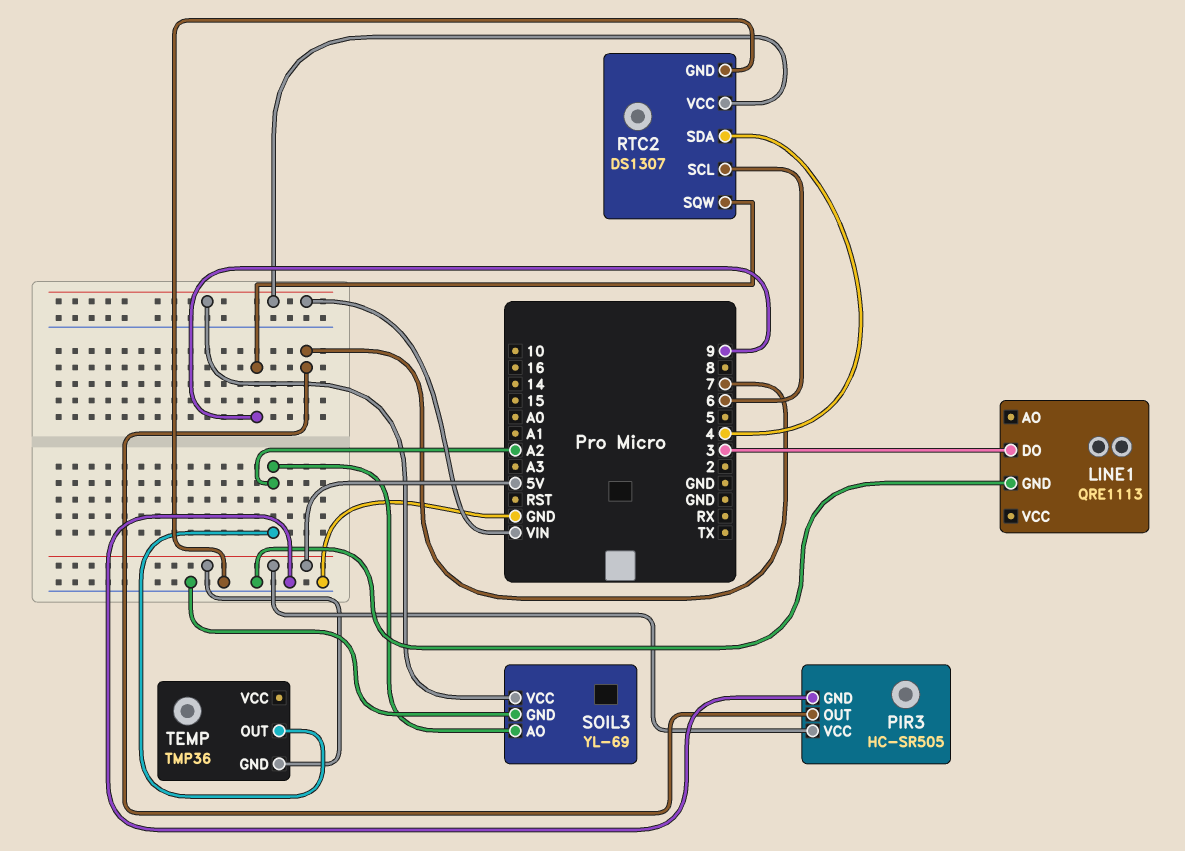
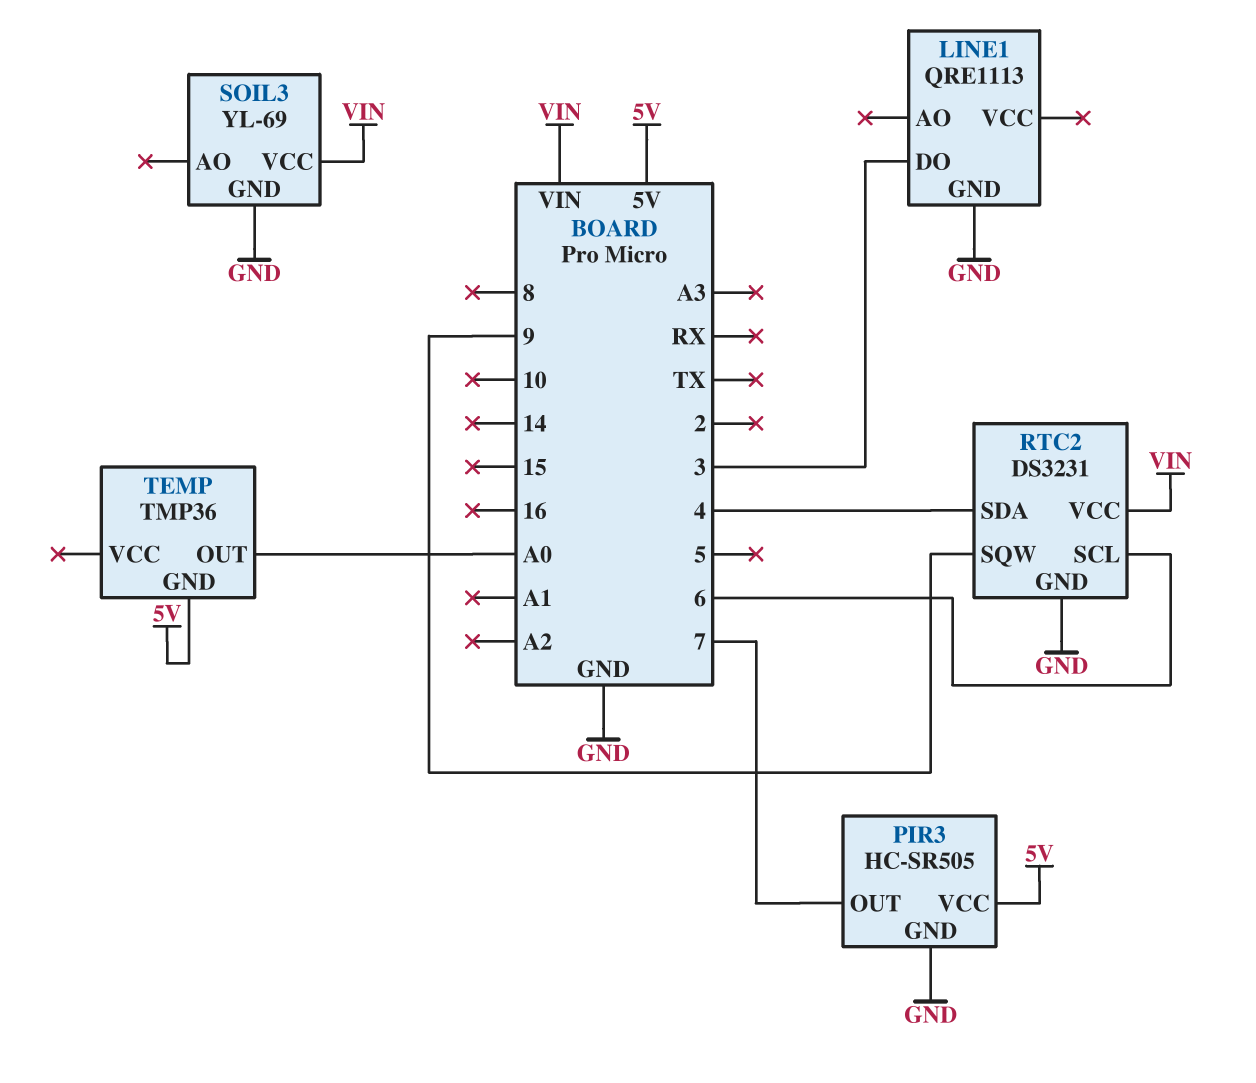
RTC2: DS1307 -> DS3231
SOIL3 pin AO: A2 -> none
TEMP pin OUT: A2 -> A0

